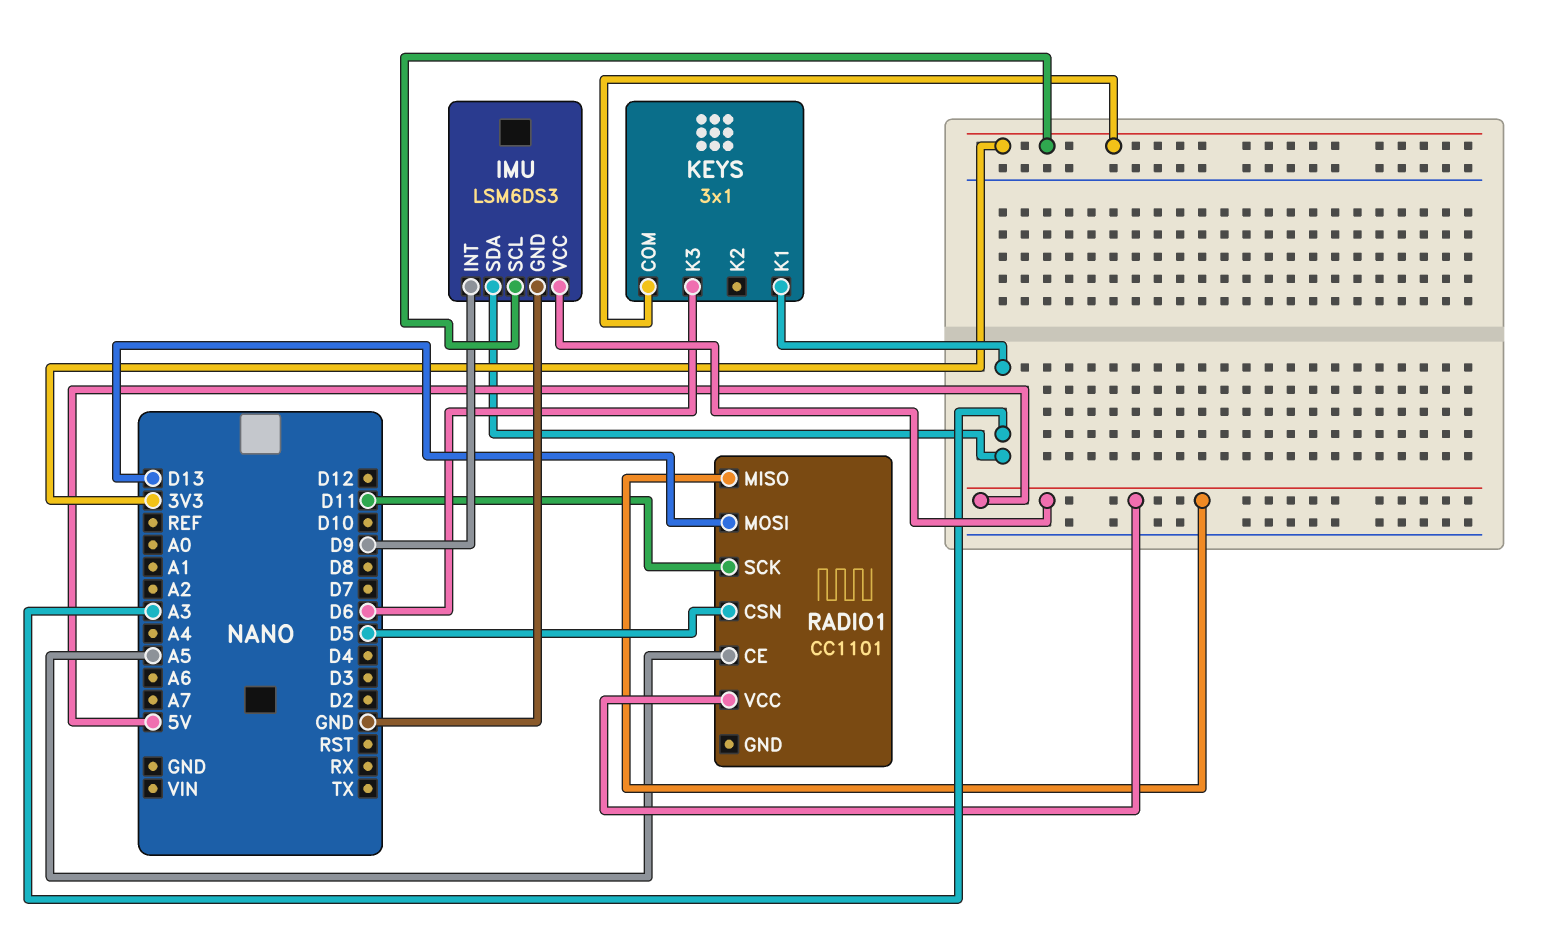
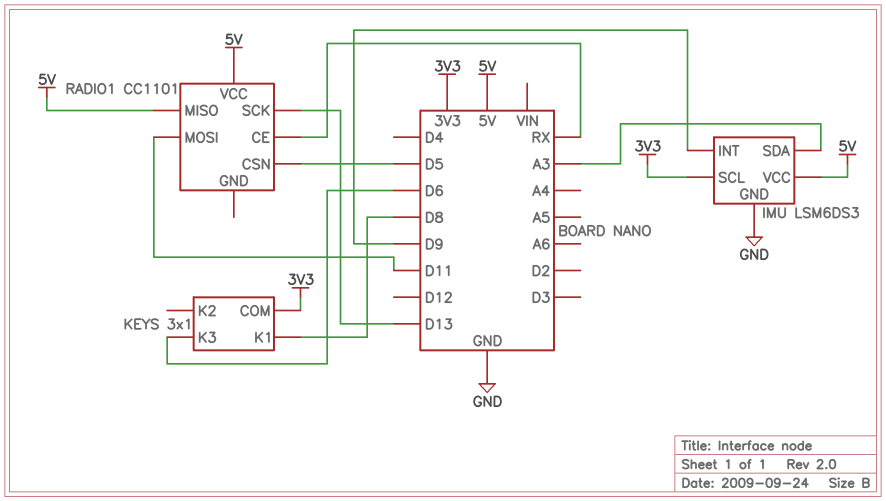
KEYS pin K1: A3 -> D8
RADIO1 pin CE: A5 -> RX
RADIO1 pin MOSI: D13 -> D11
RADIO1 pin SCK: D11 -> D13

